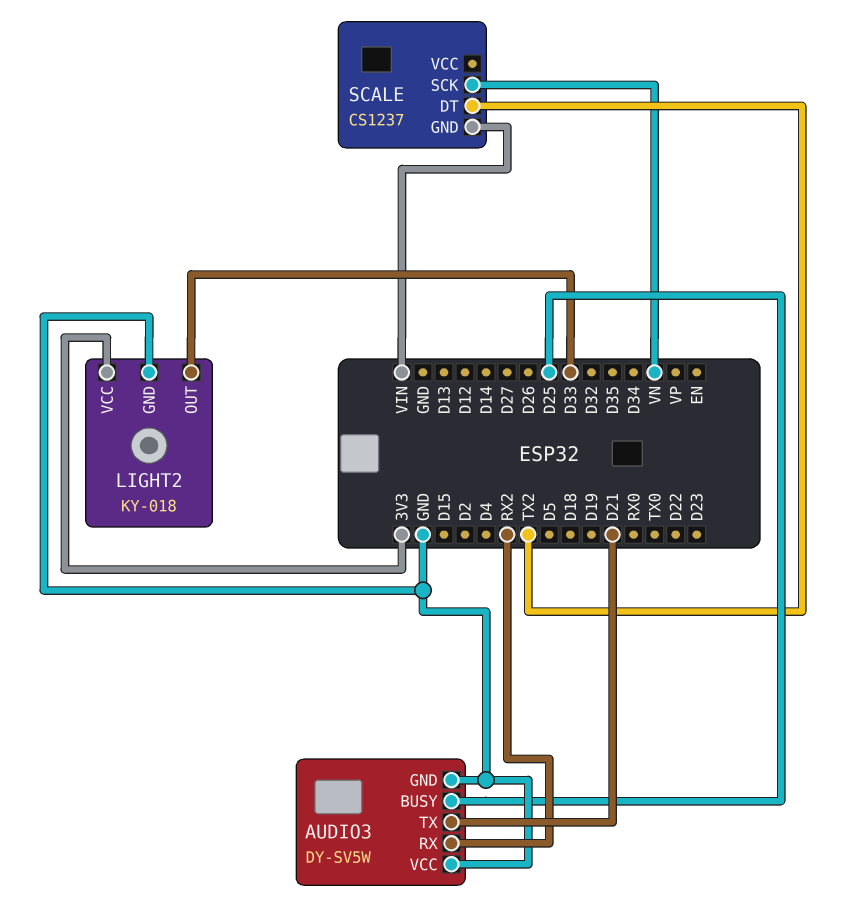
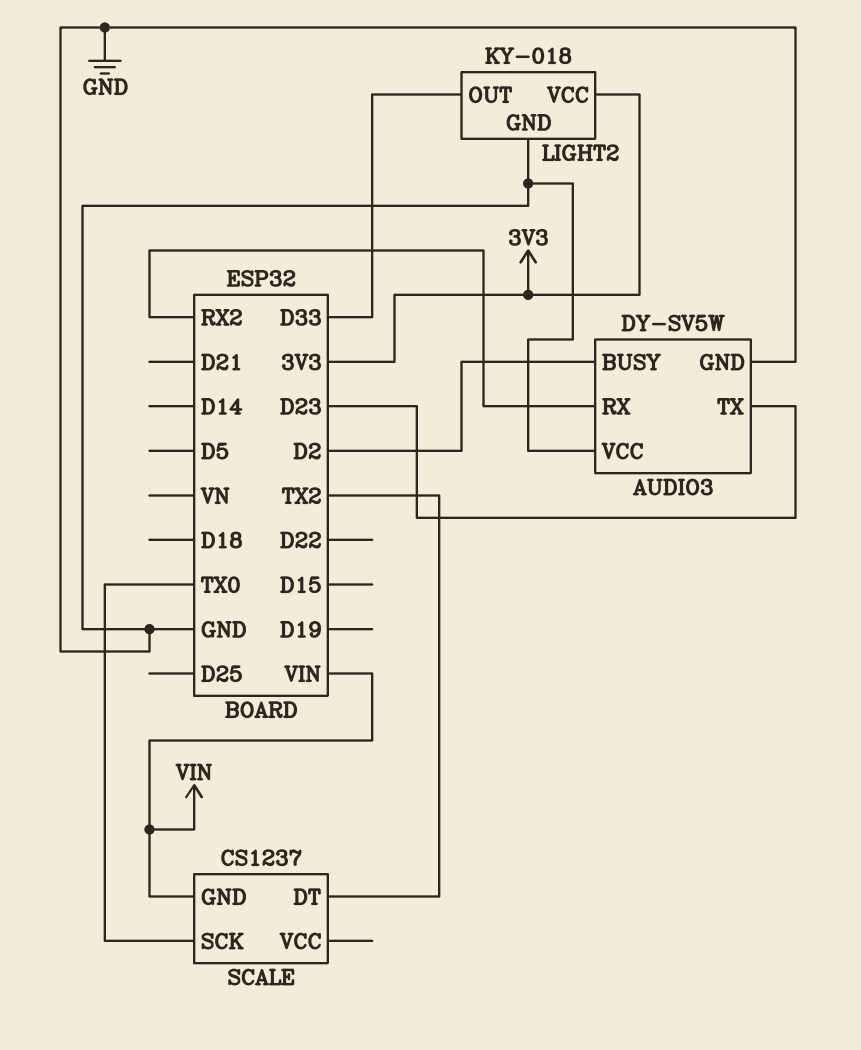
AUDIO3 pin BUSY: D25 -> D2
AUDIO3 pin TX: D21 -> D23
SCALE pin SCK: VN -> TX0

